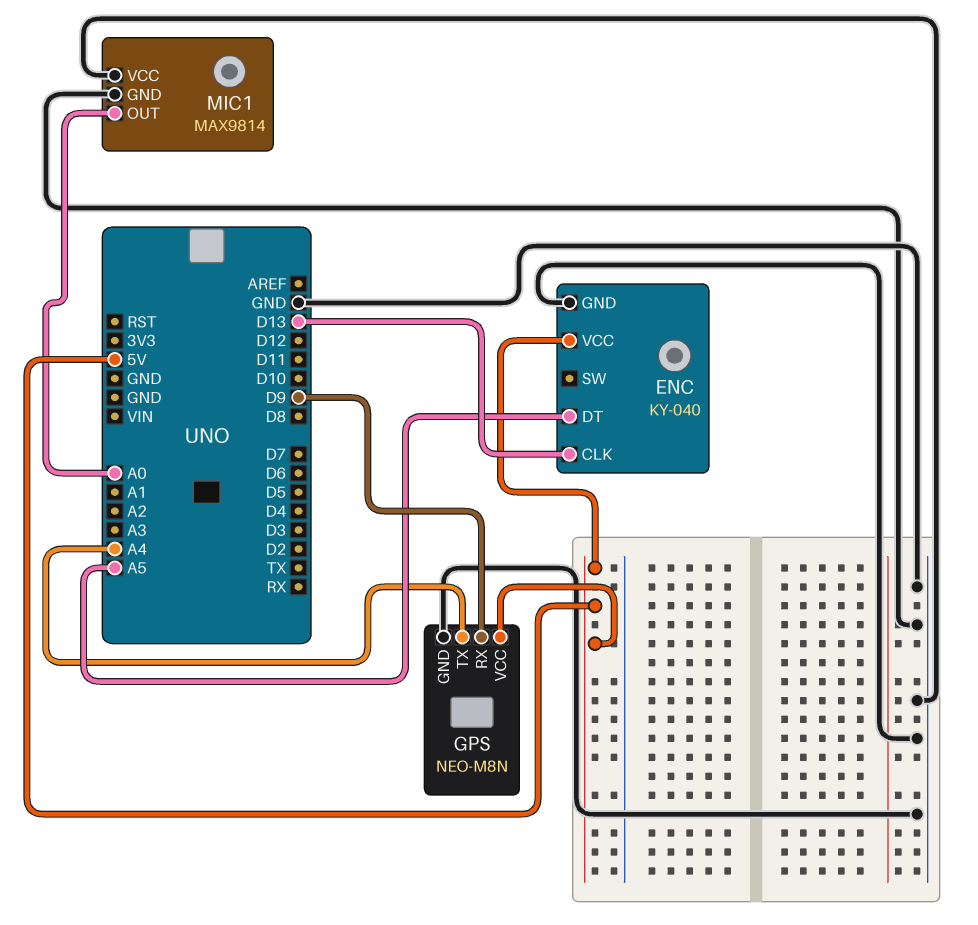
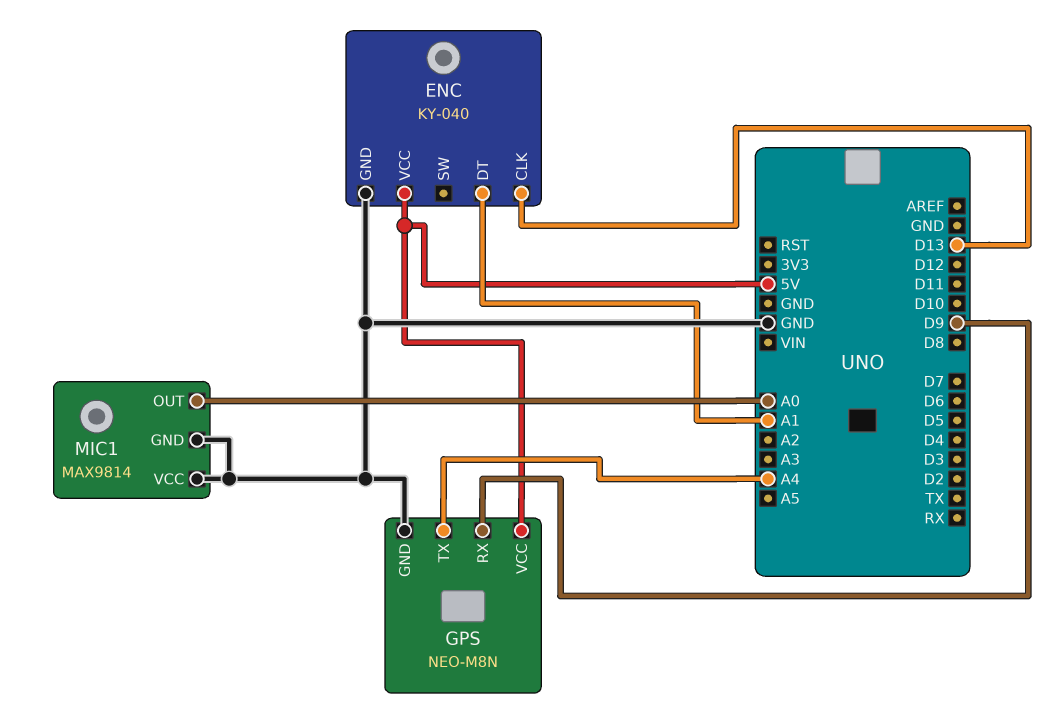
ENC pin DT: A5 -> A1

